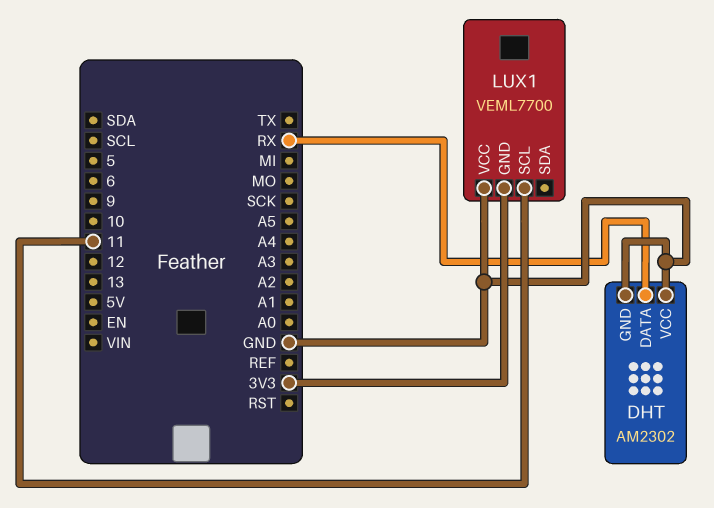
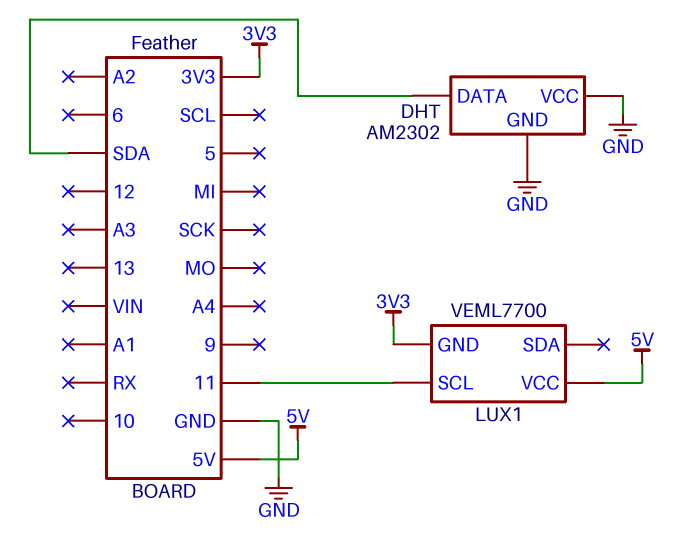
DHT pin DATA: RX -> SDA
LUX1 pin VCC: GND -> 5V

